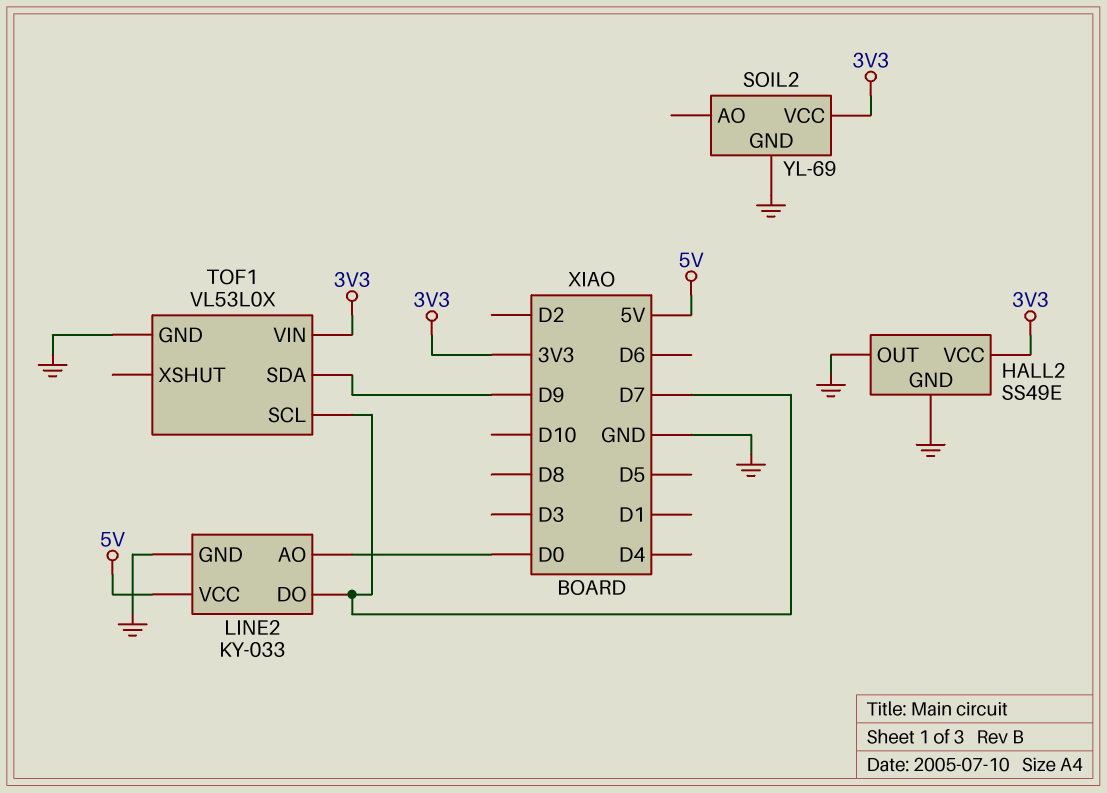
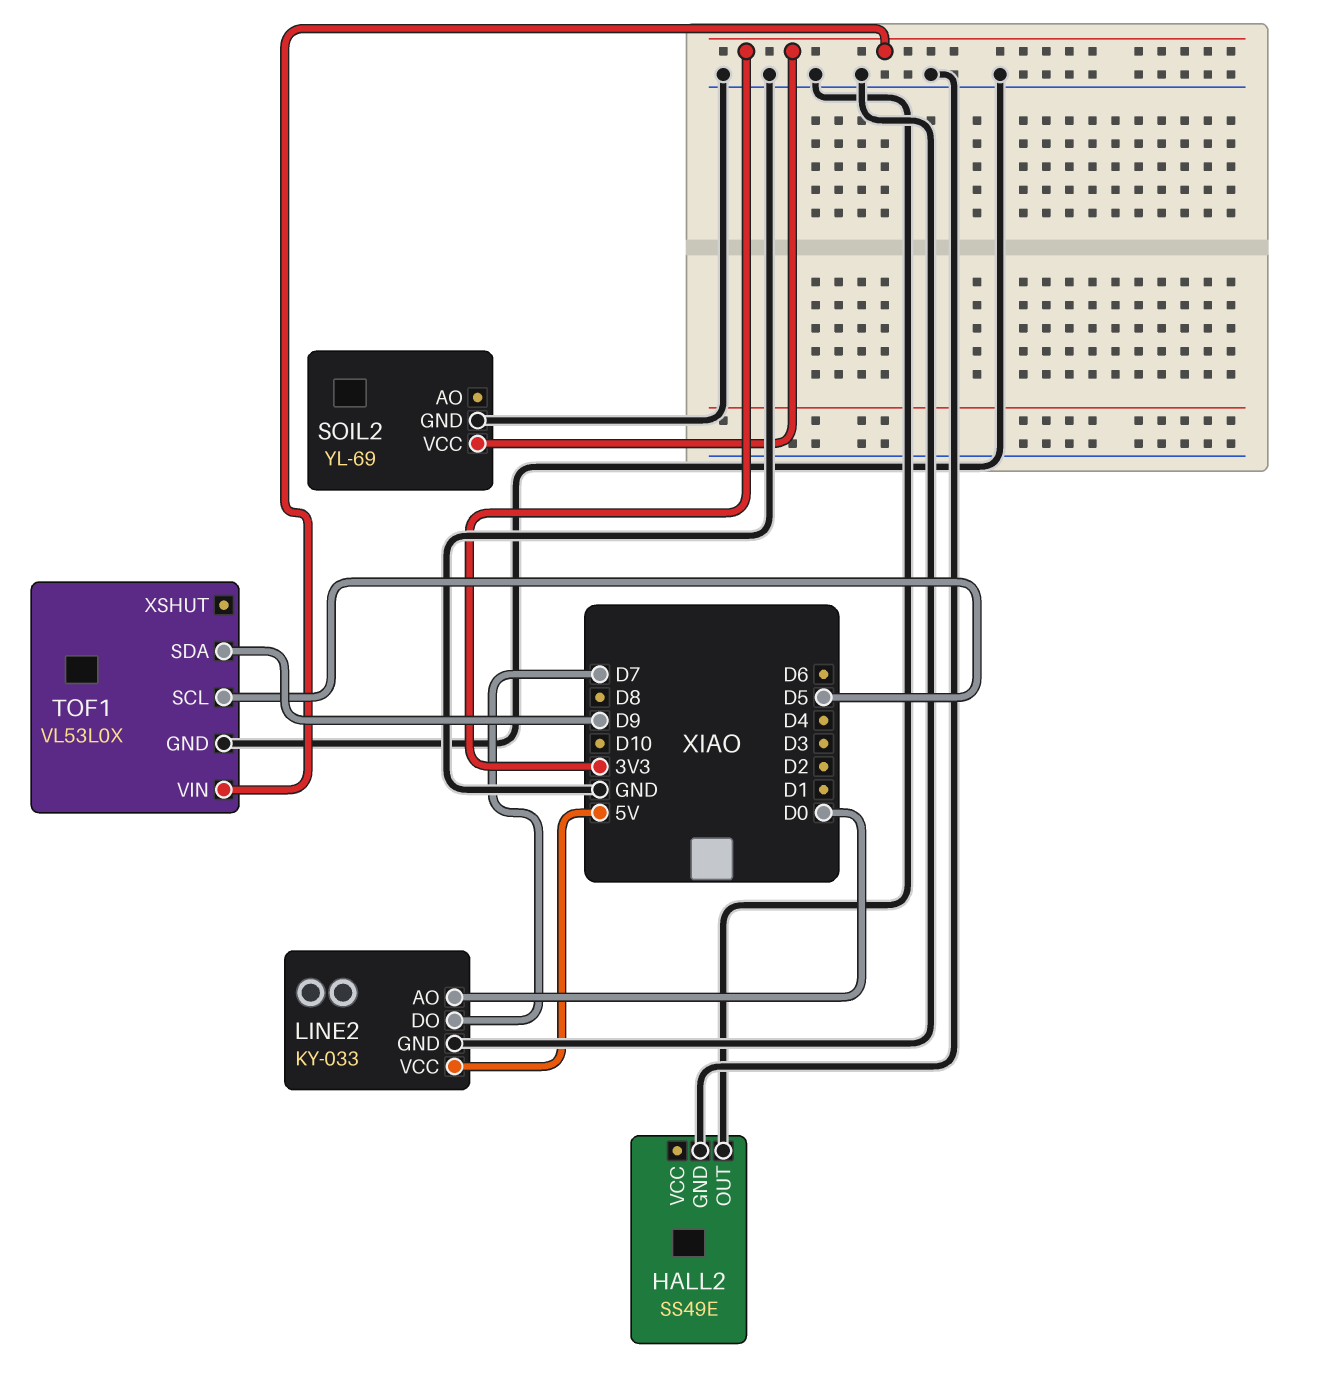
HALL2 pin VCC: 3V3 -> none
TOF1 pin SCL: D7 -> D5

